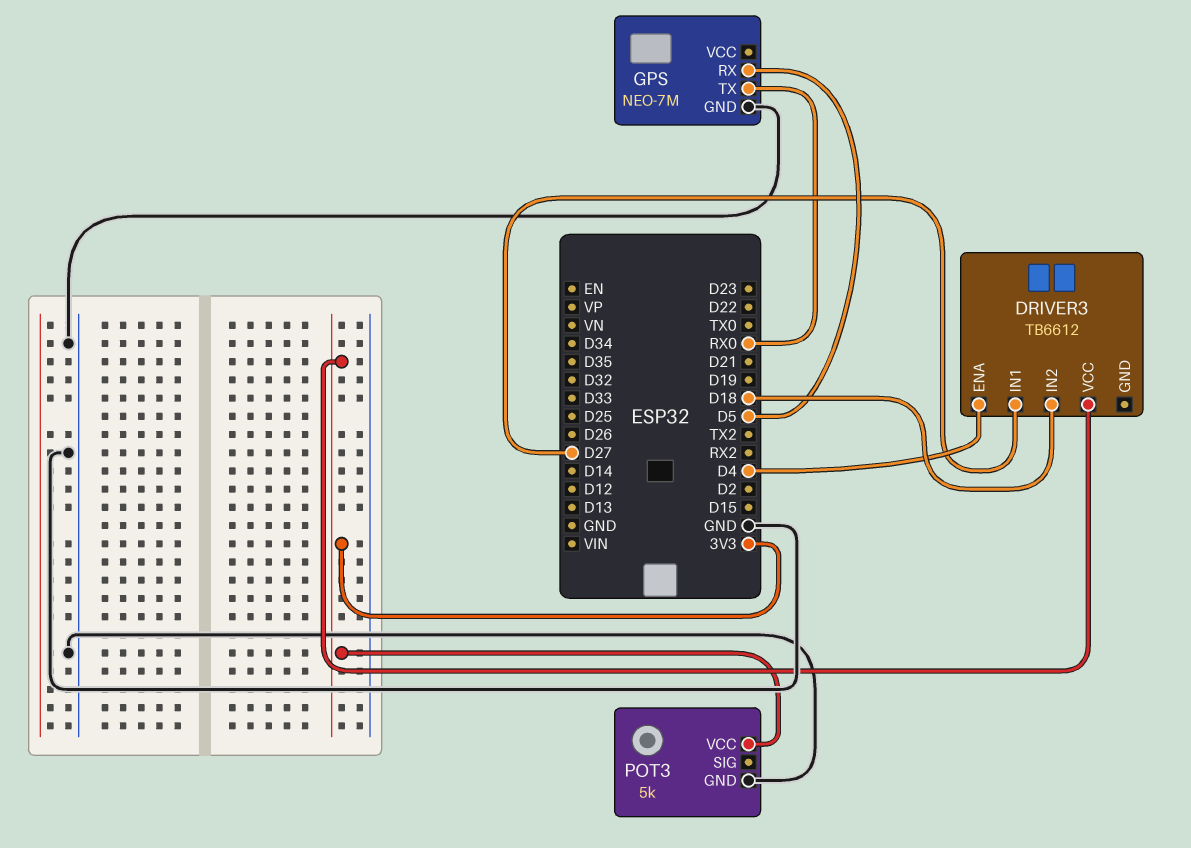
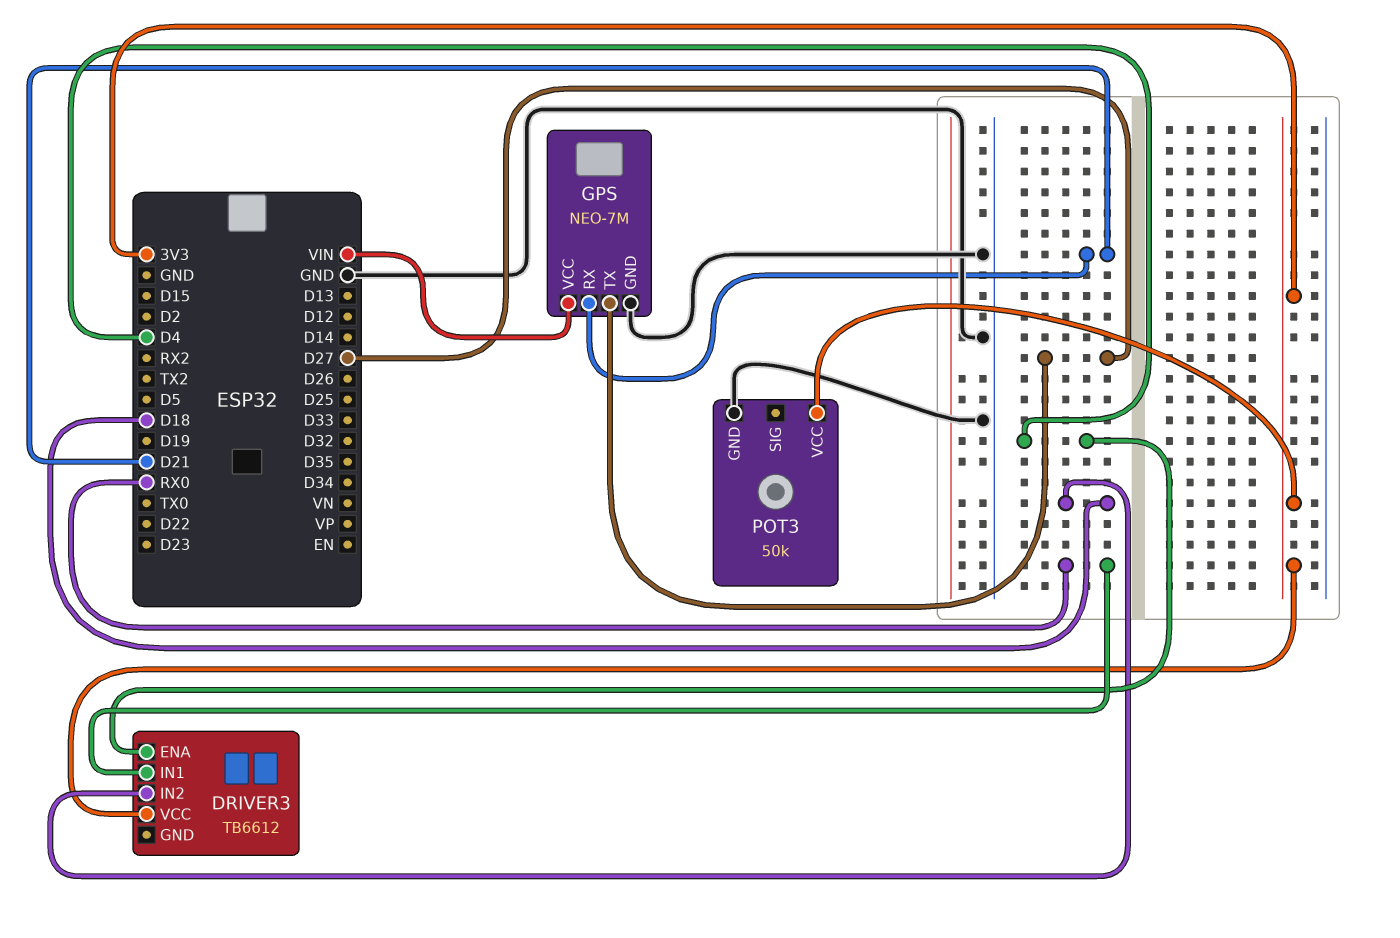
DRIVER3 pin IN1: D27 -> RX0
GPS pin RX: D5 -> D21
GPS pin TX: RX0 -> D27
GPS pin VCC: none -> VIN
POT3: 5k -> 50k

